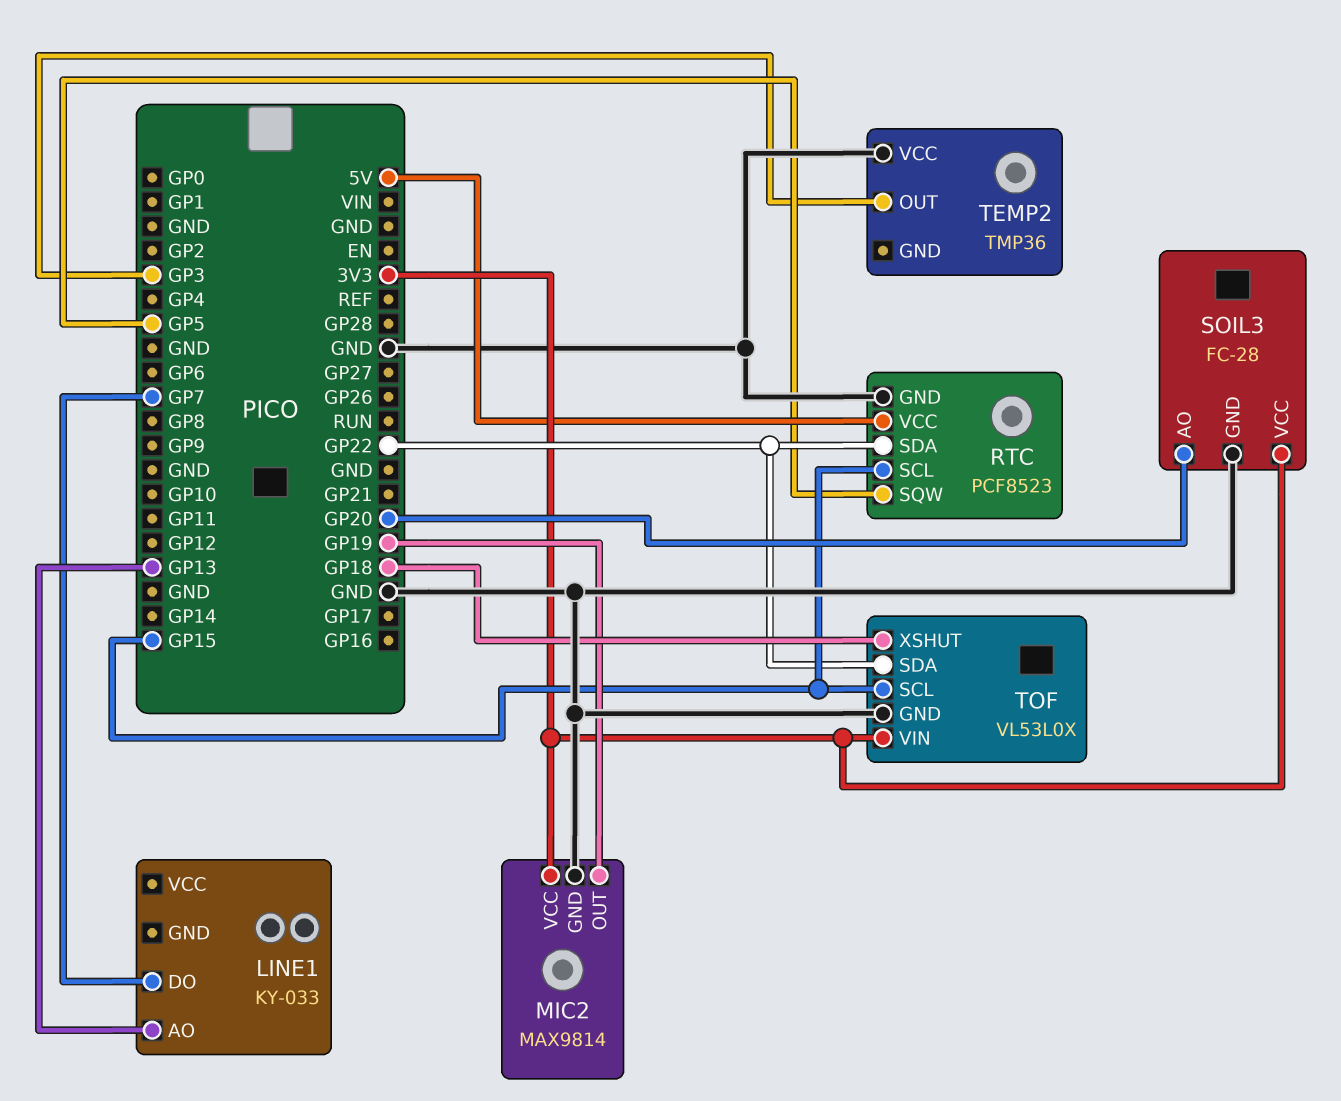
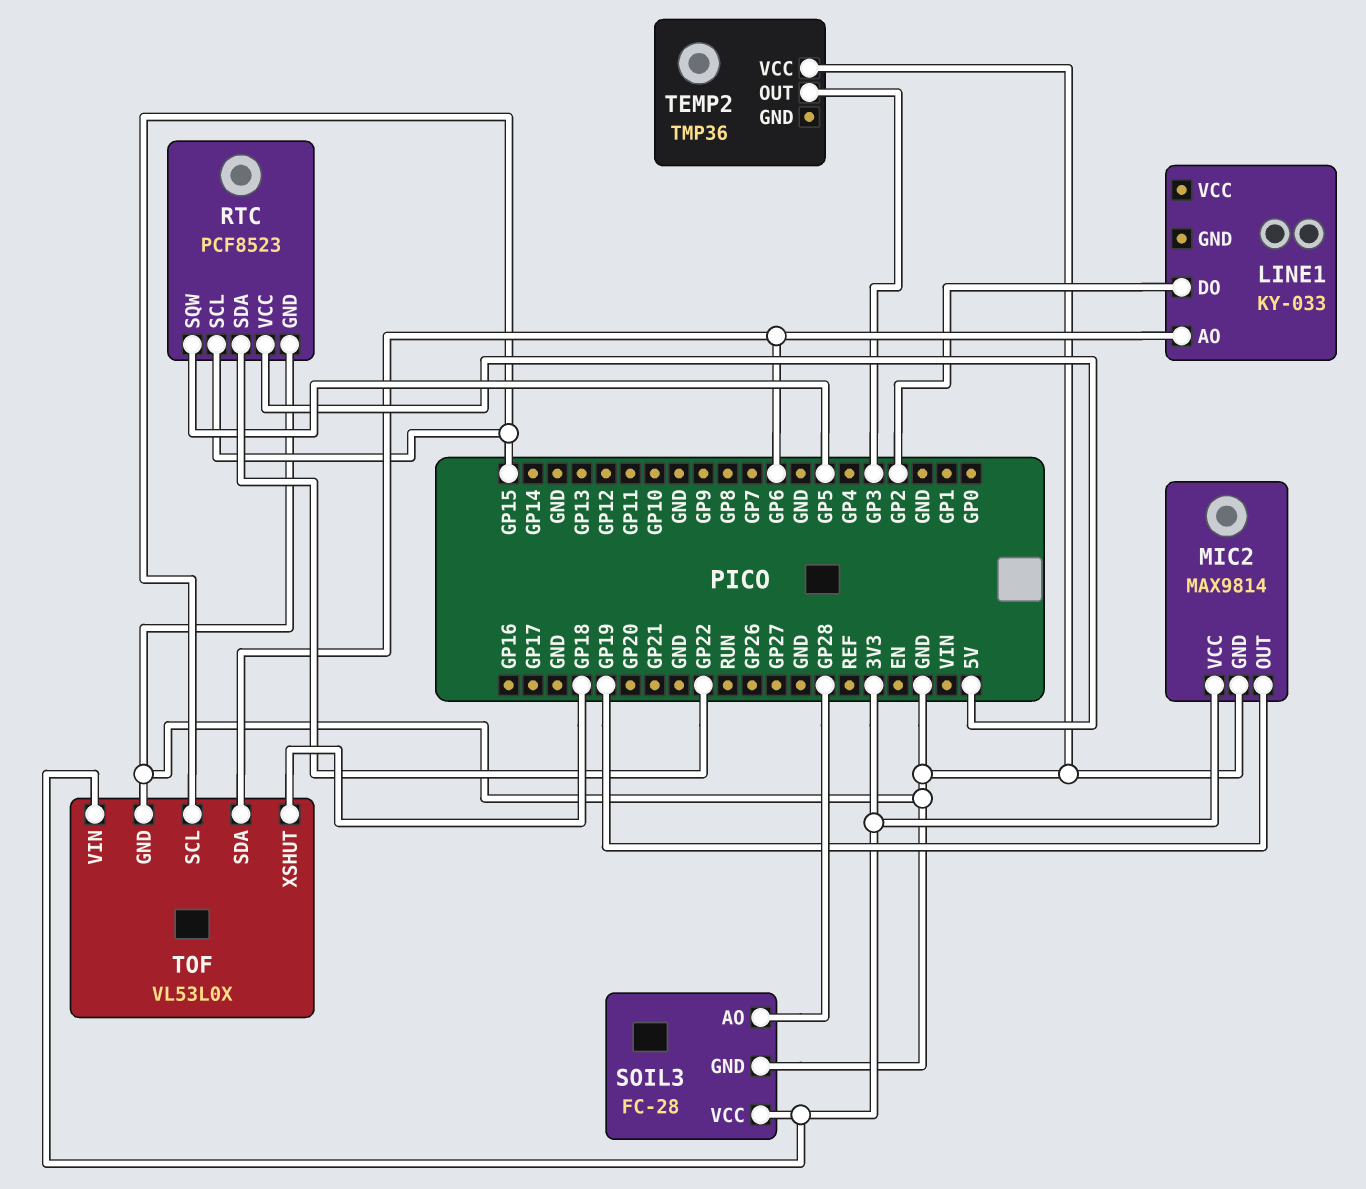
LINE1 pin AO: GP13 -> GP6
LINE1 pin DO: GP7 -> GP2
SOIL3 pin AO: GP20 -> GP28
TOF pin SDA: GP22 -> GP6

